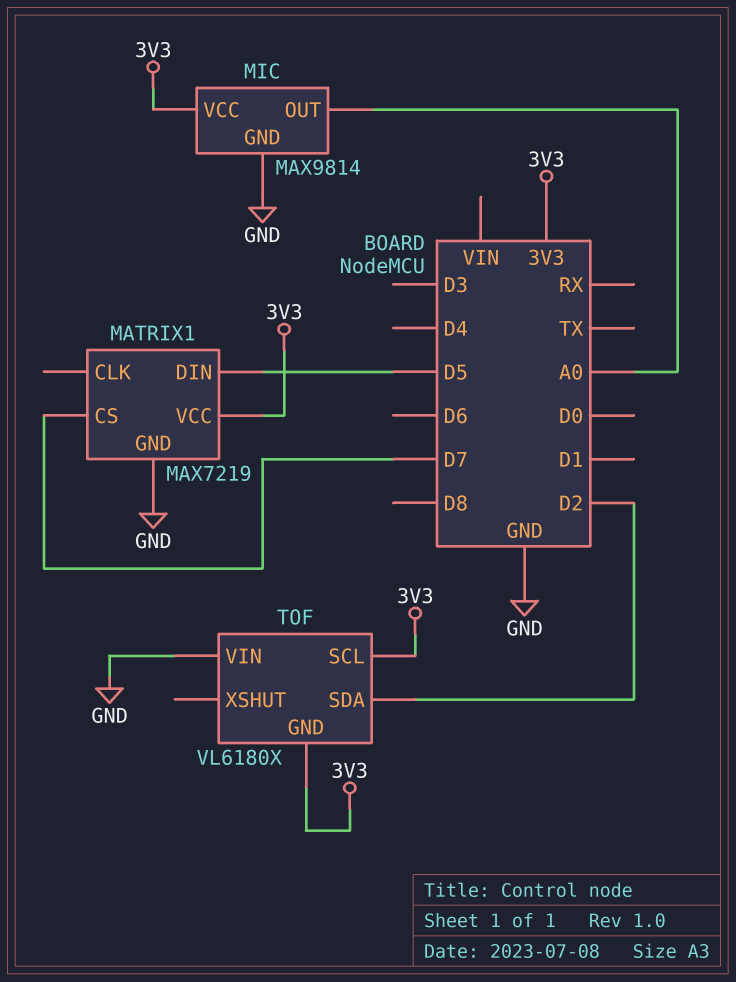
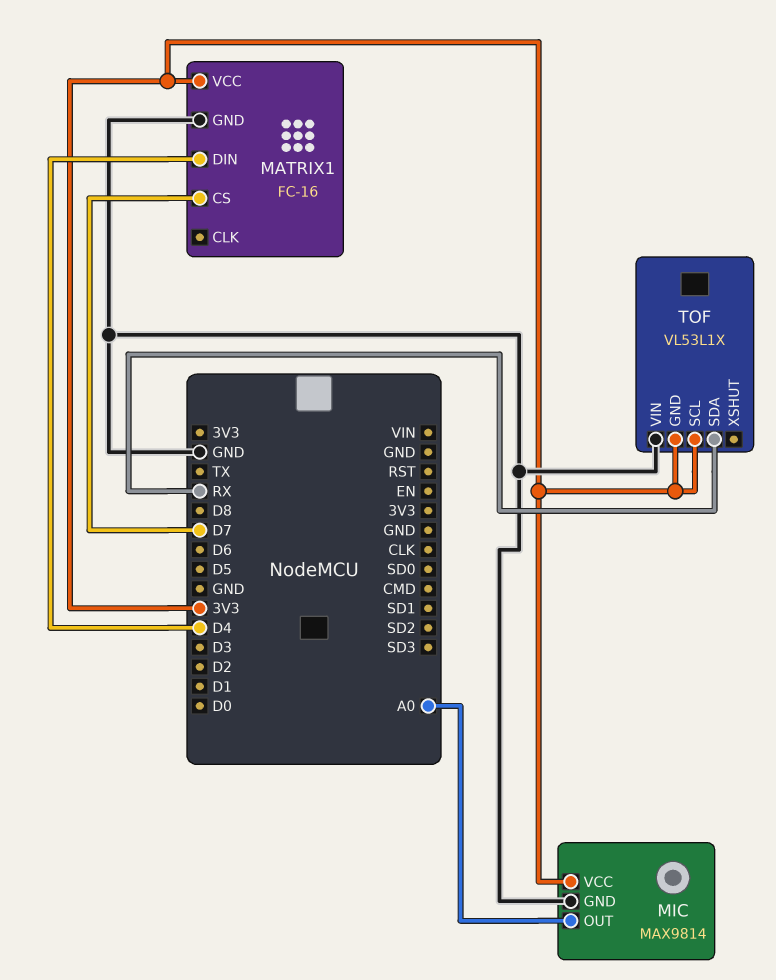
MATRIX1: MAX7219 -> FC-16
MATRIX1 pin DIN: D5 -> D4
TOF: VL6180X -> VL53L1X
TOF pin SDA: D2 -> RX

